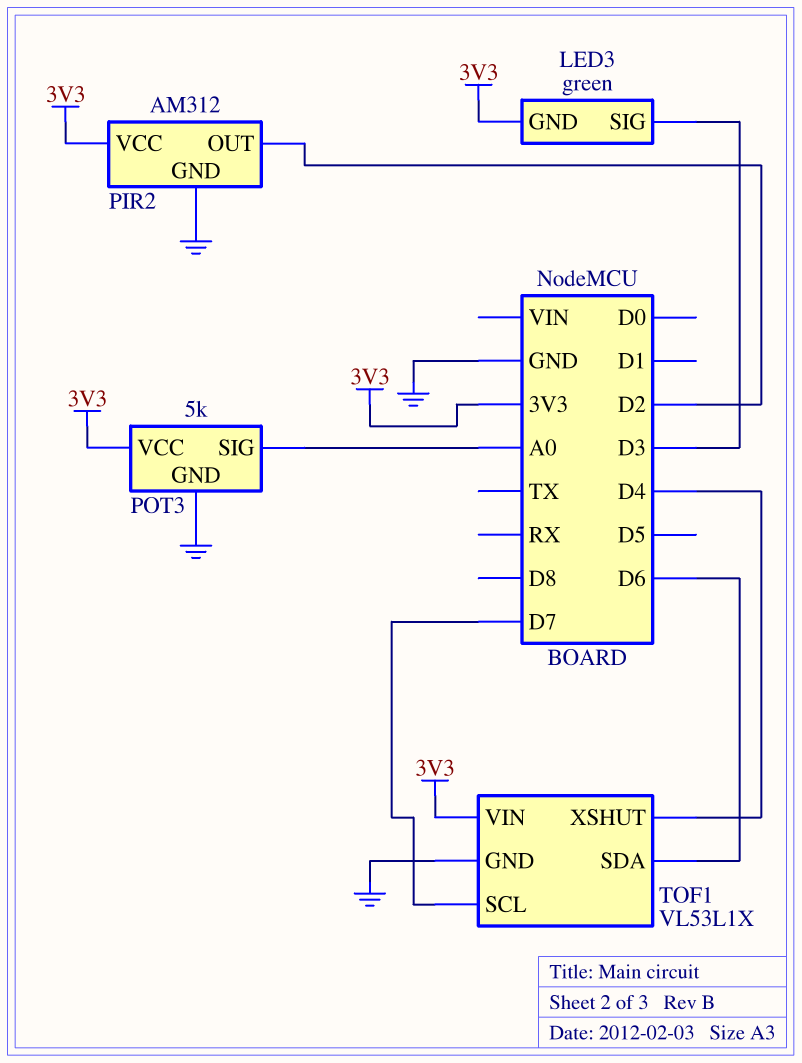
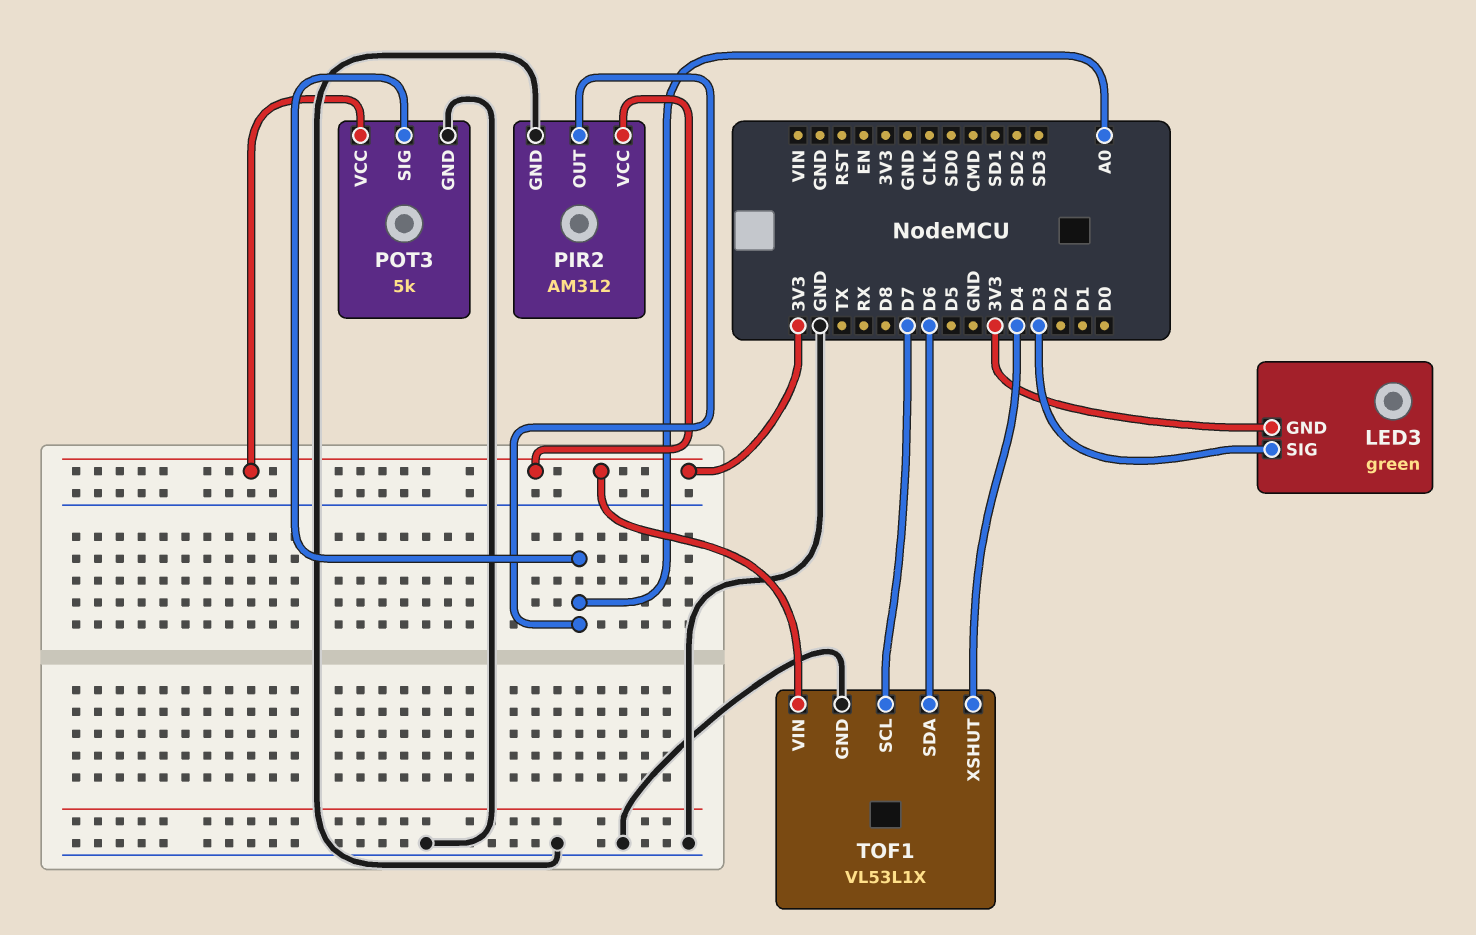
PIR2 pin OUT: D2 -> A0

